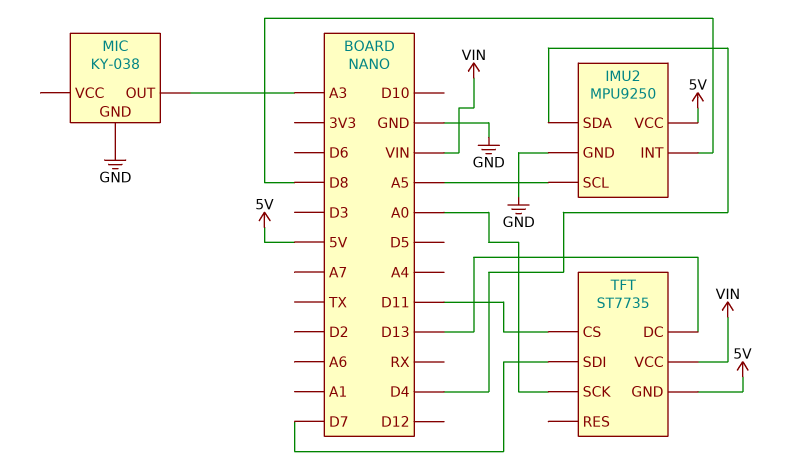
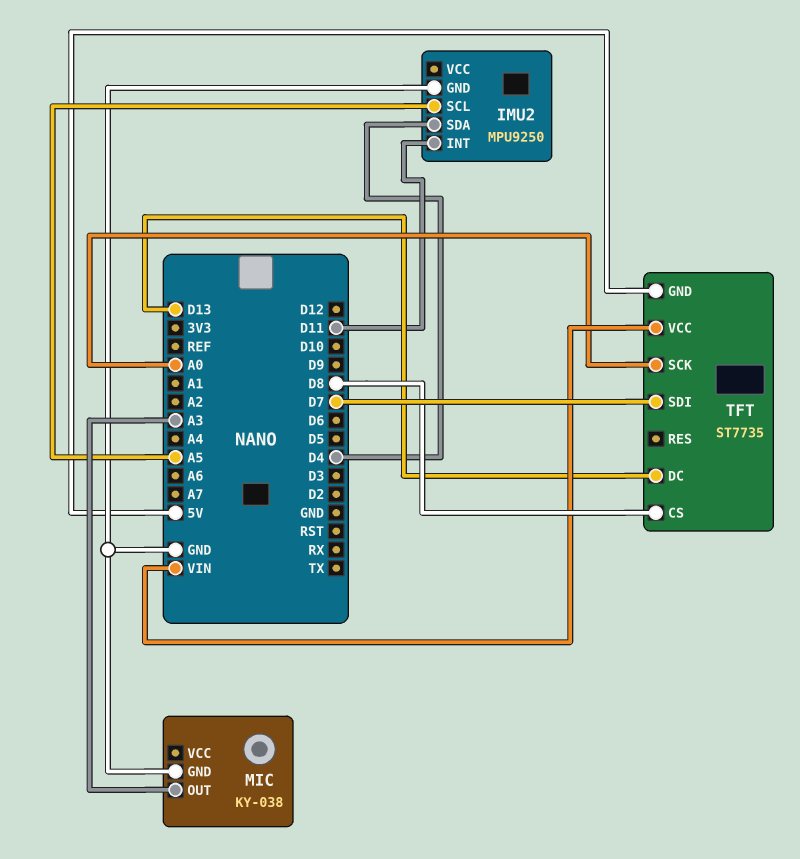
IMU2 pin INT: D8 -> D11
IMU2 pin VCC: 5V -> none
TFT pin CS: D11 -> D8

